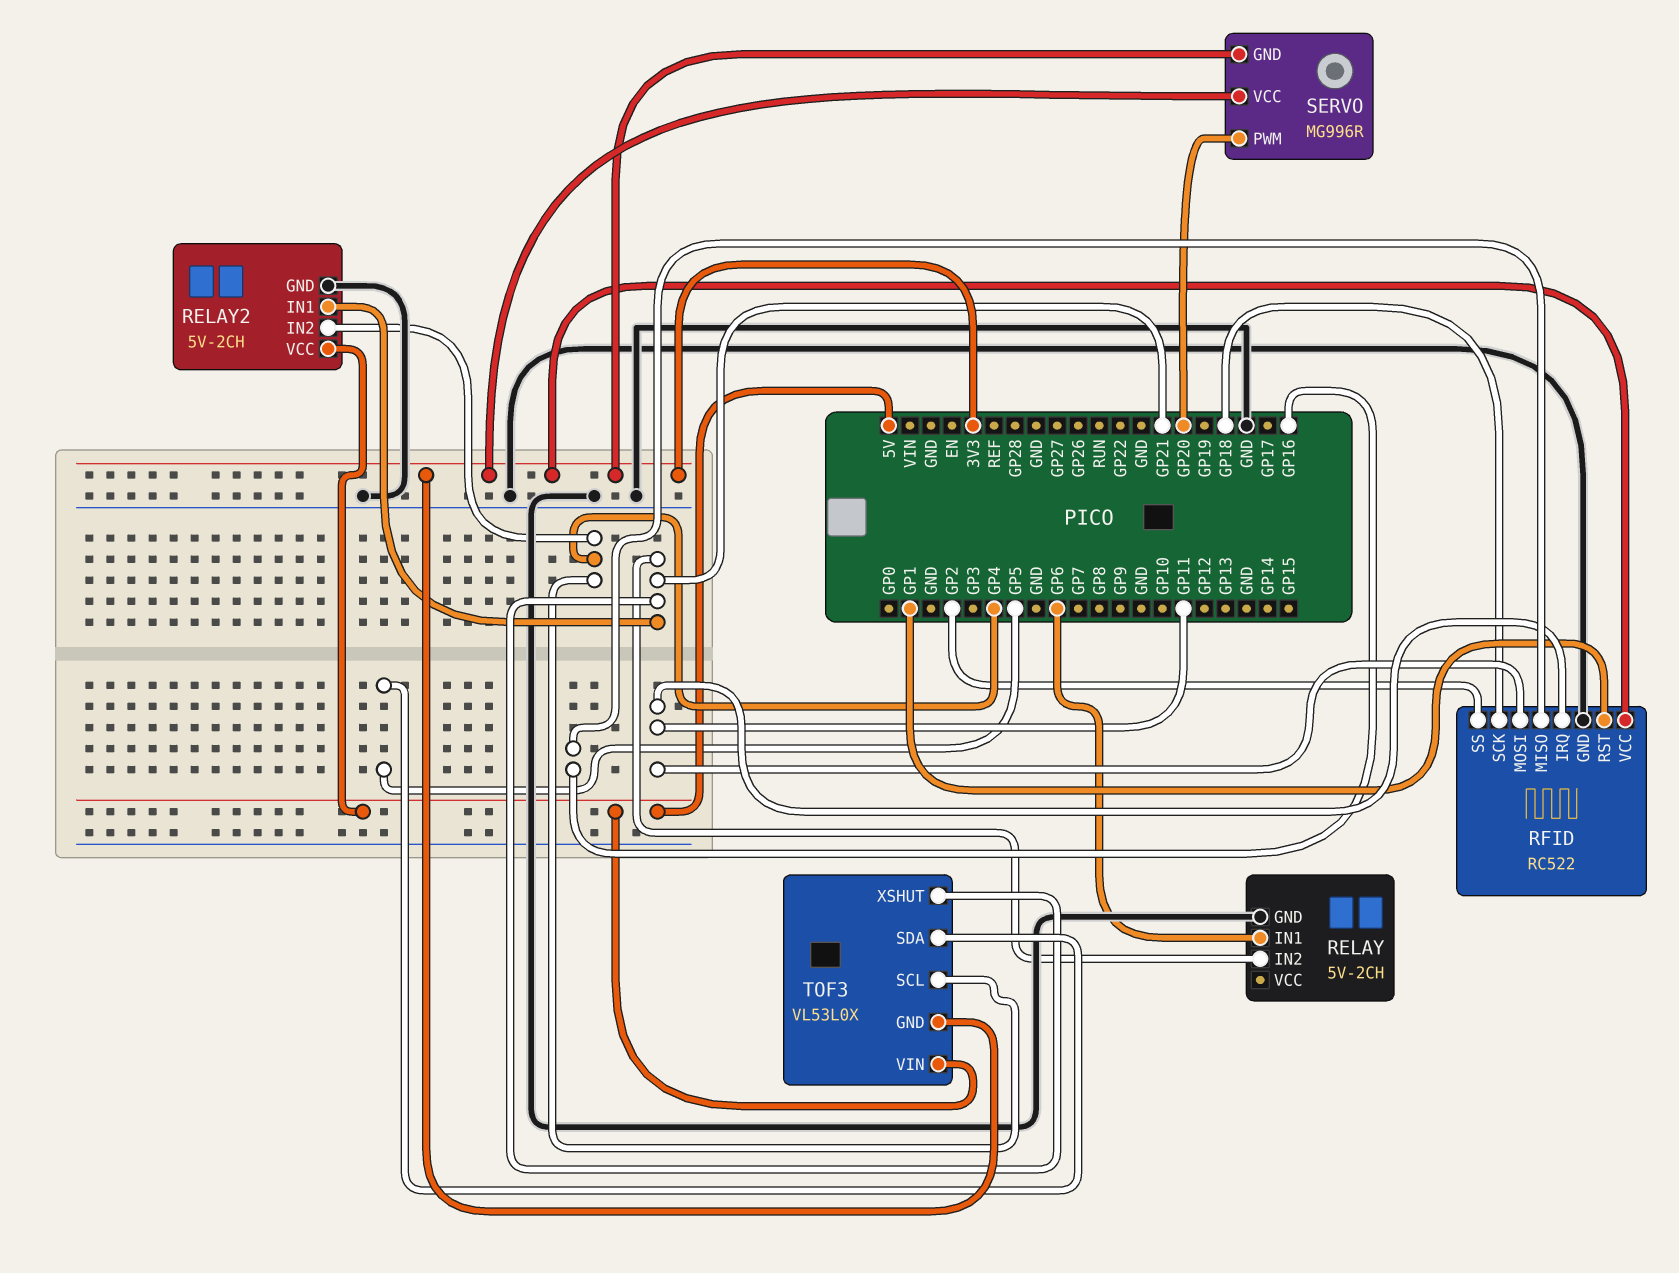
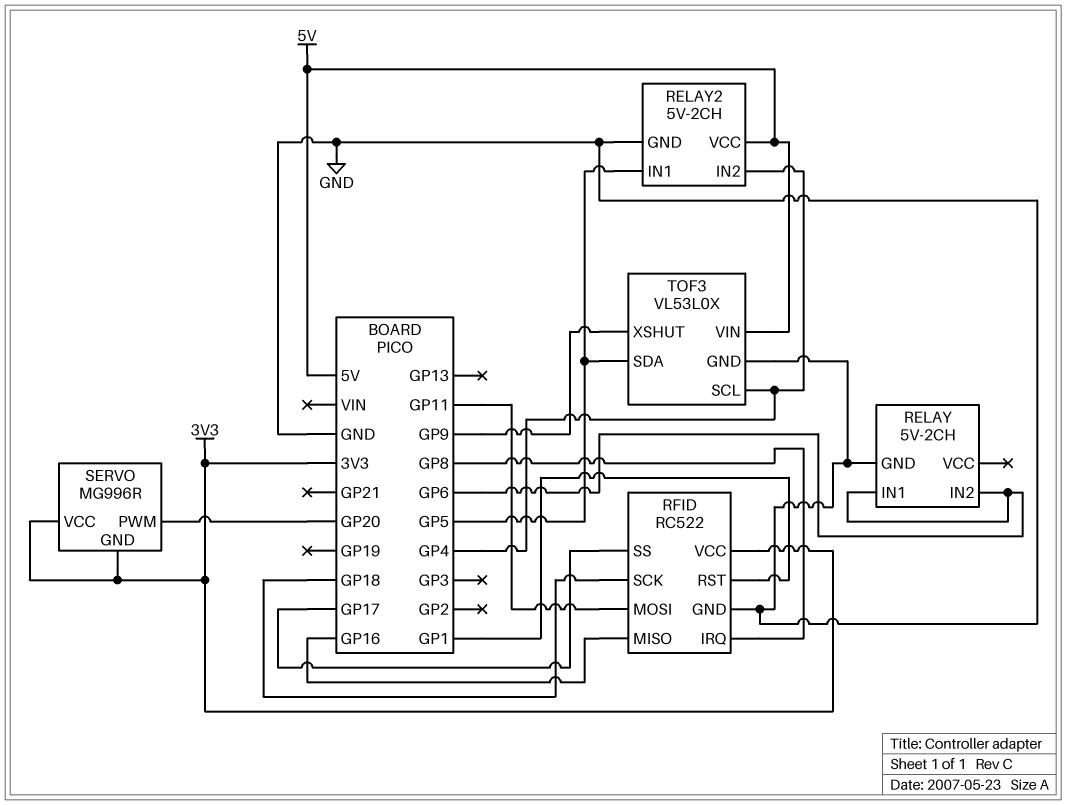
RELAY pin IN2: GP21 -> GP6
RELAY2 pin IN1: GP21 -> GP5
RFID pin IRQ: GP11 -> GP8
RFID pin SS: GP2 -> GP17
TOF3 pin GND: 3V3 -> GND
TOF3 pin XSHUT: GP21 -> GP9

